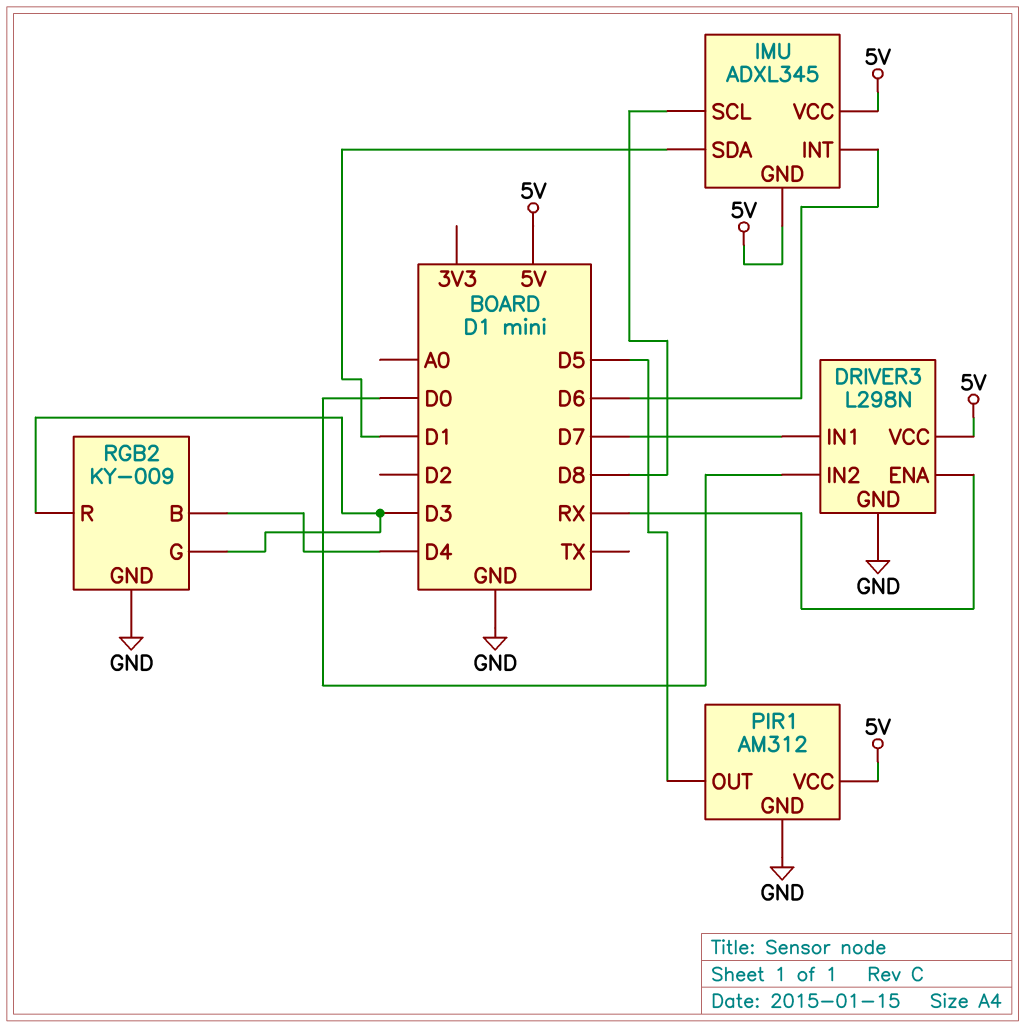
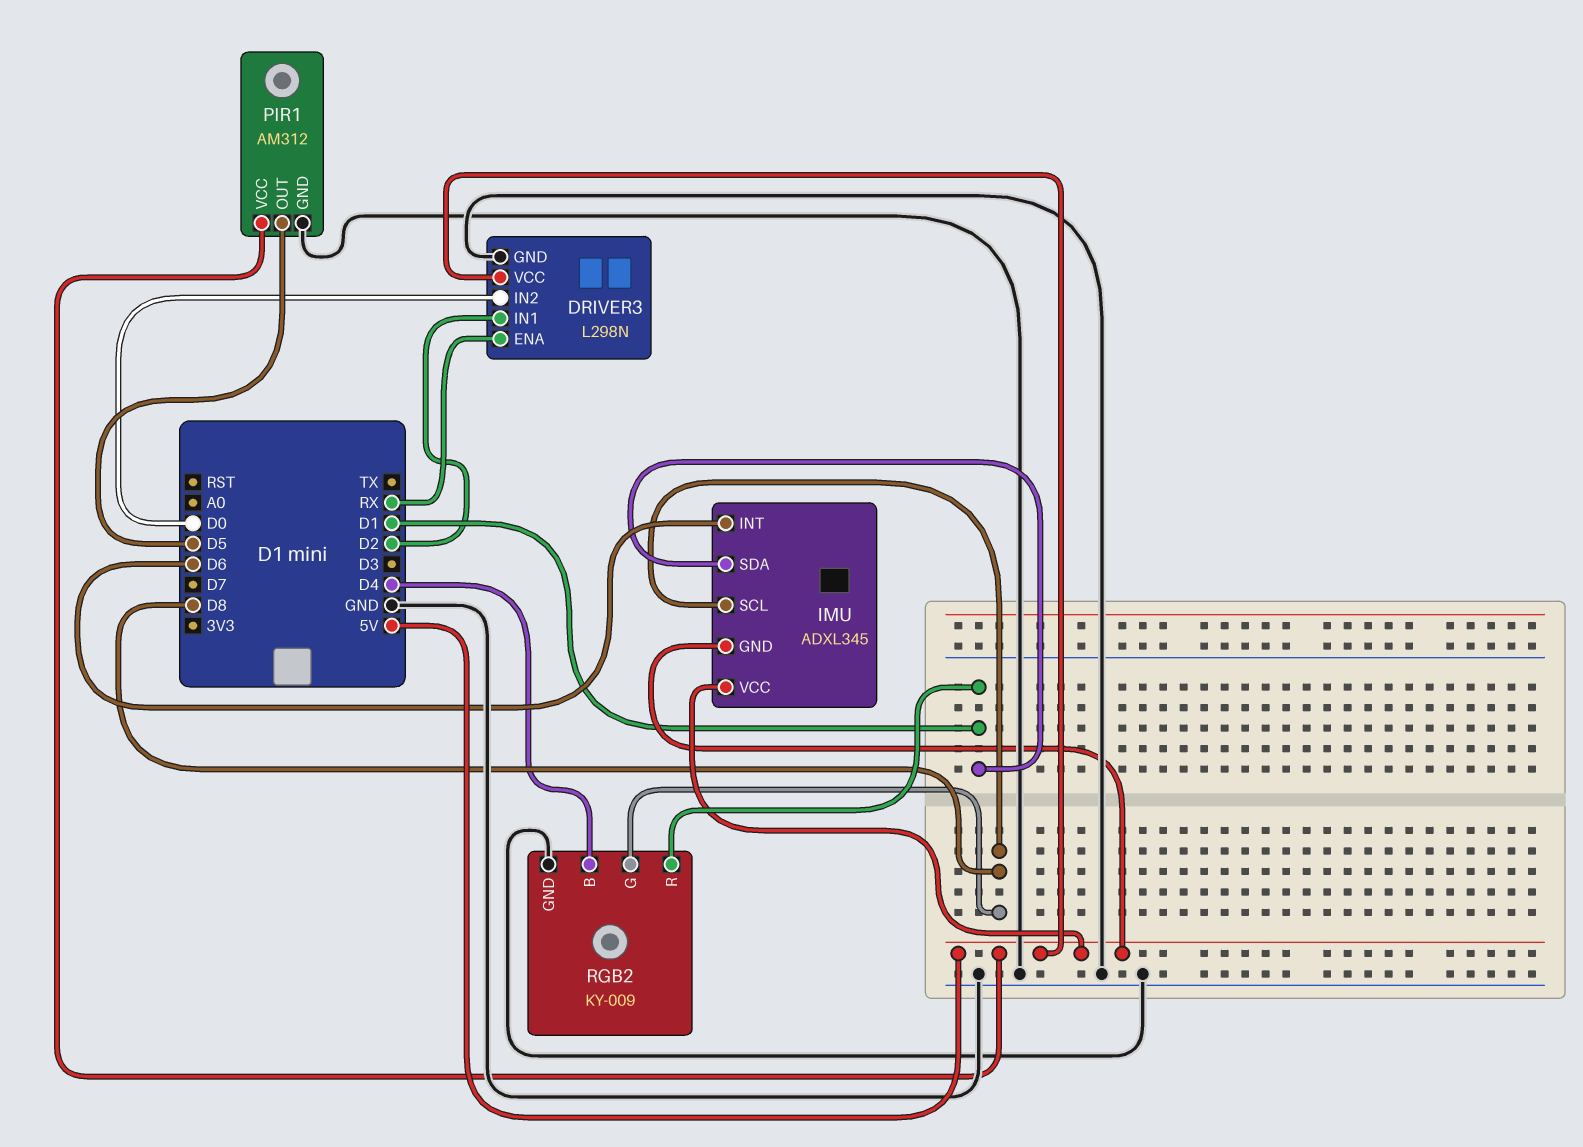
DRIVER3 pin IN1: D7 -> D2
RGB2 pin G: D3 -> D8
RGB2 pin R: D3 -> D1

